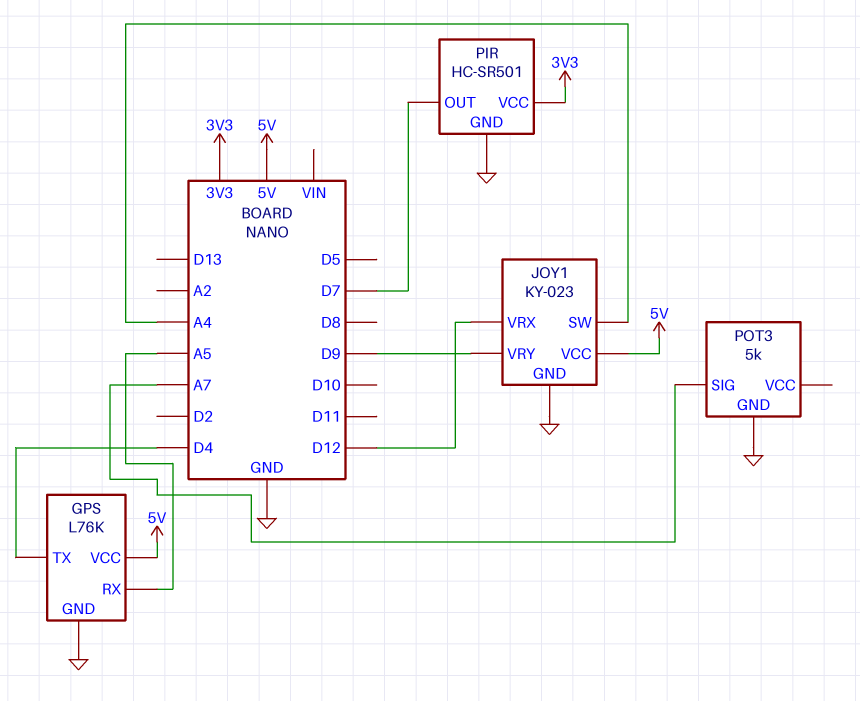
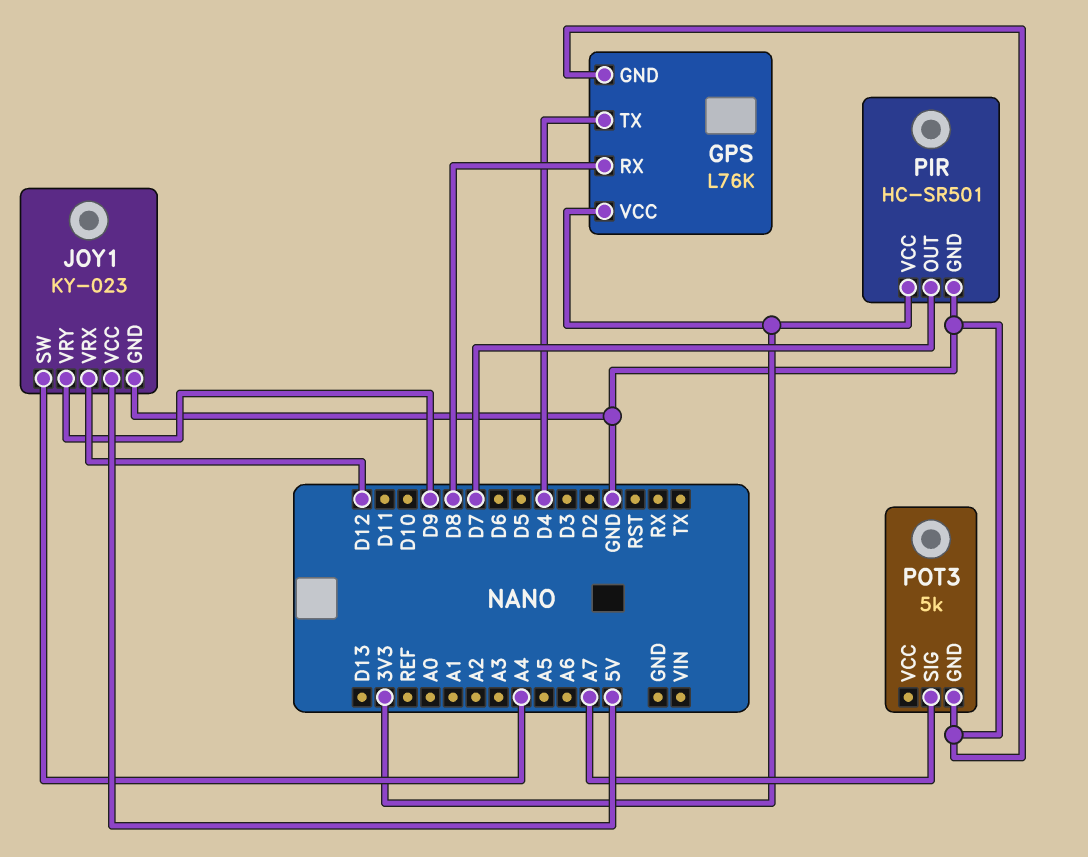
GPS pin RX: A5 -> D8
GPS pin VCC: 5V -> 3V3

